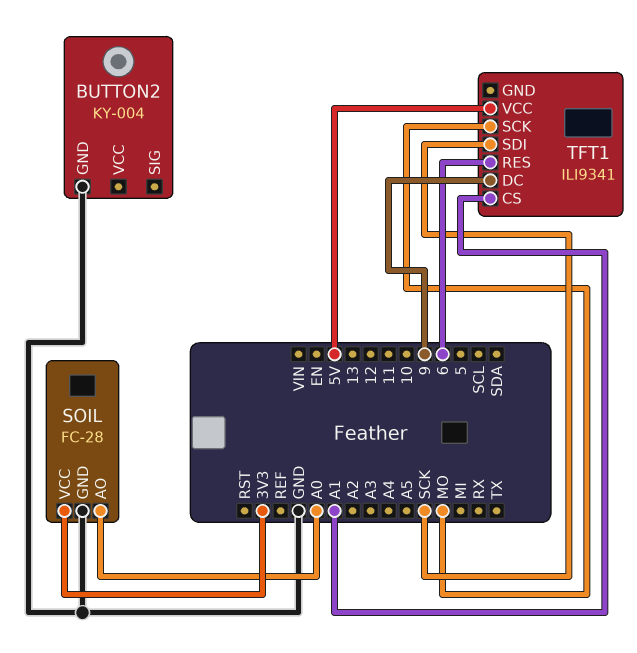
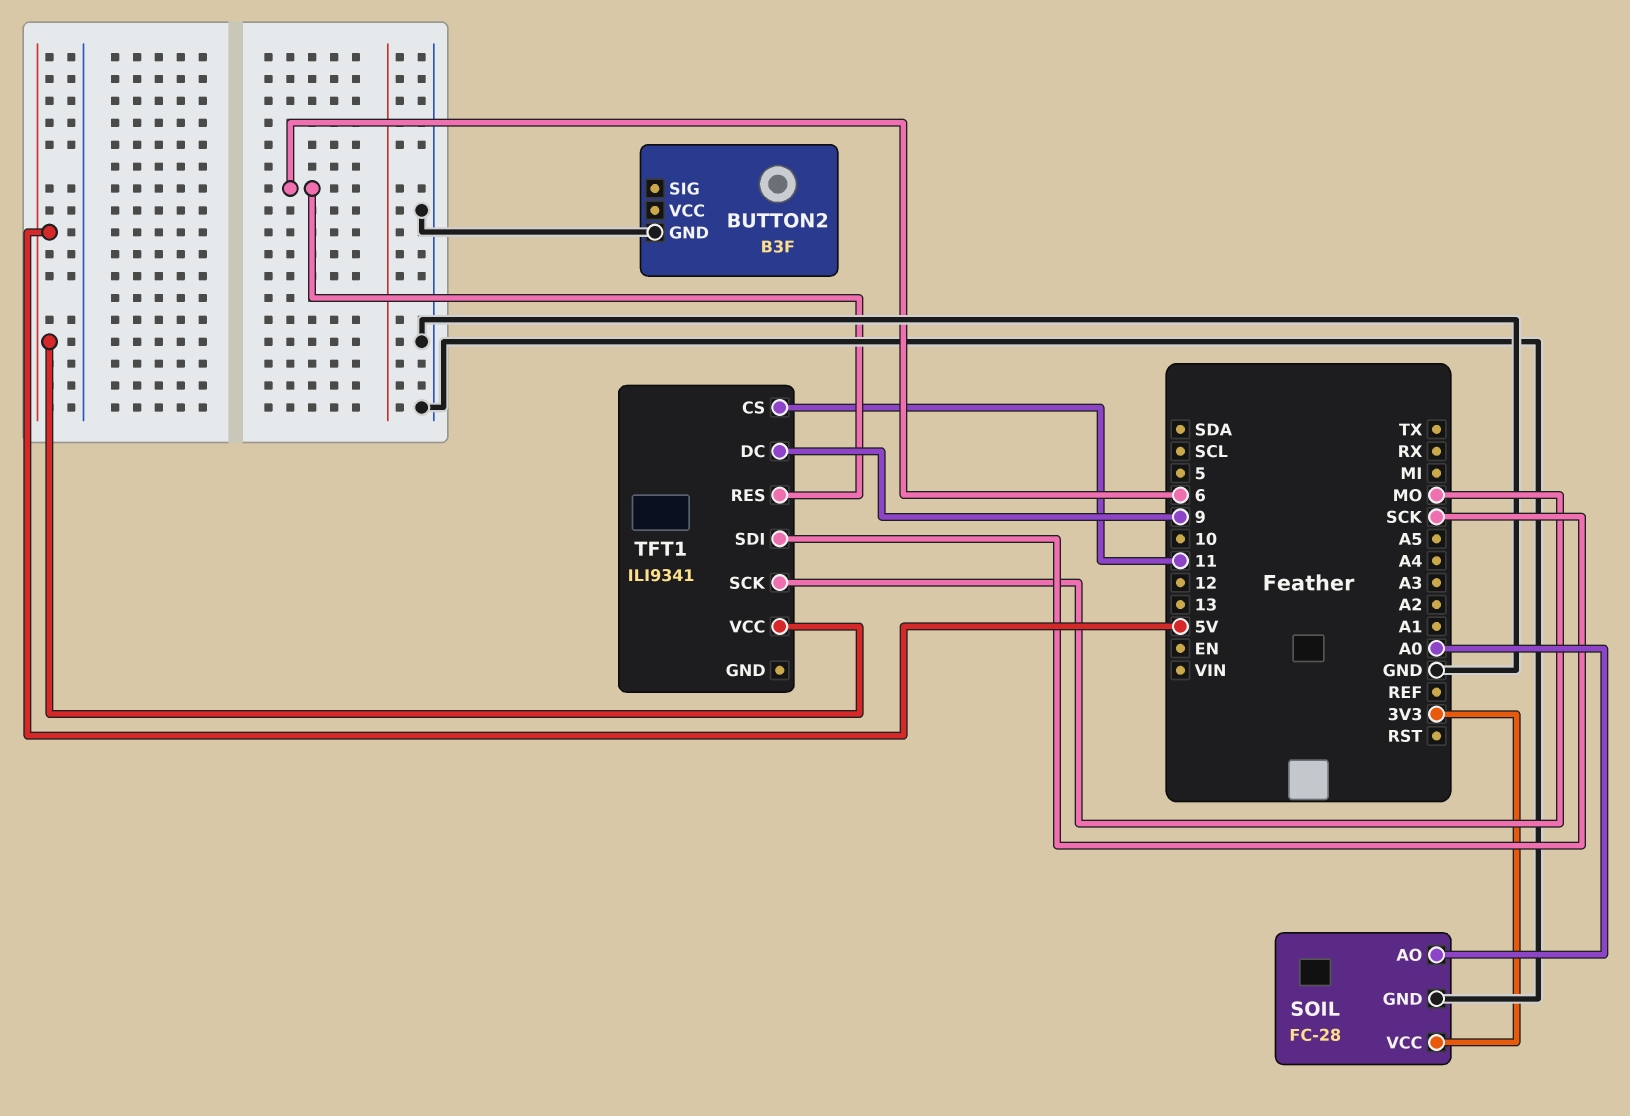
BUTTON2: KY-004 -> B3F
TFT1 pin CS: A1 -> 11

